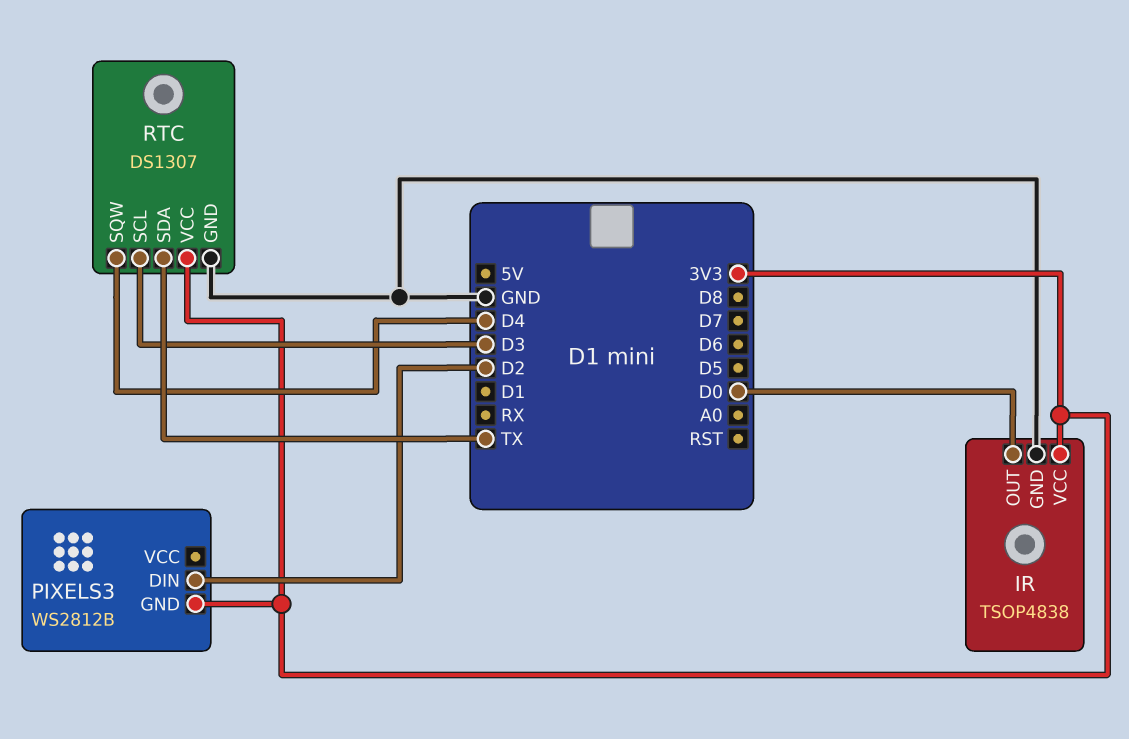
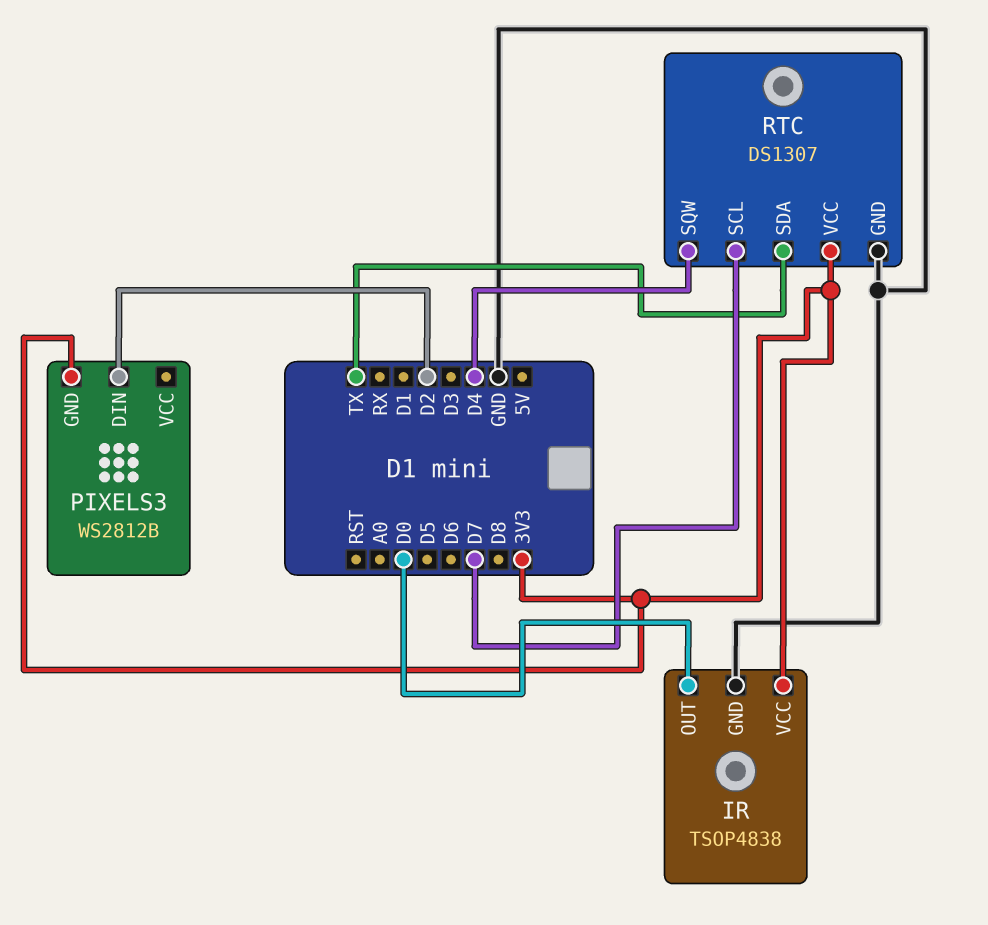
RTC pin SCL: D3 -> D7

